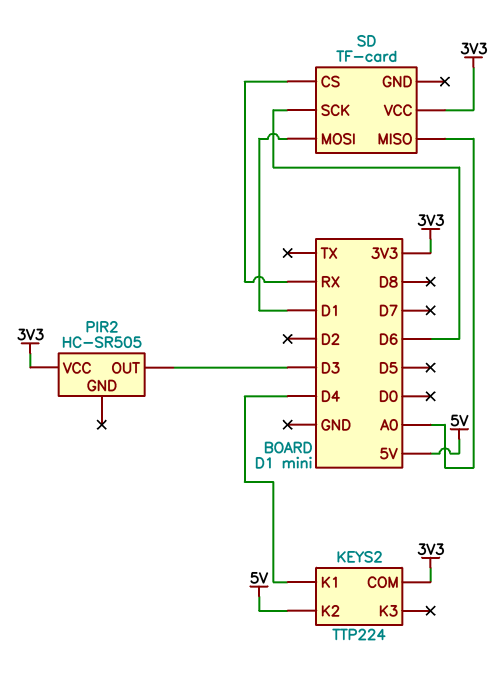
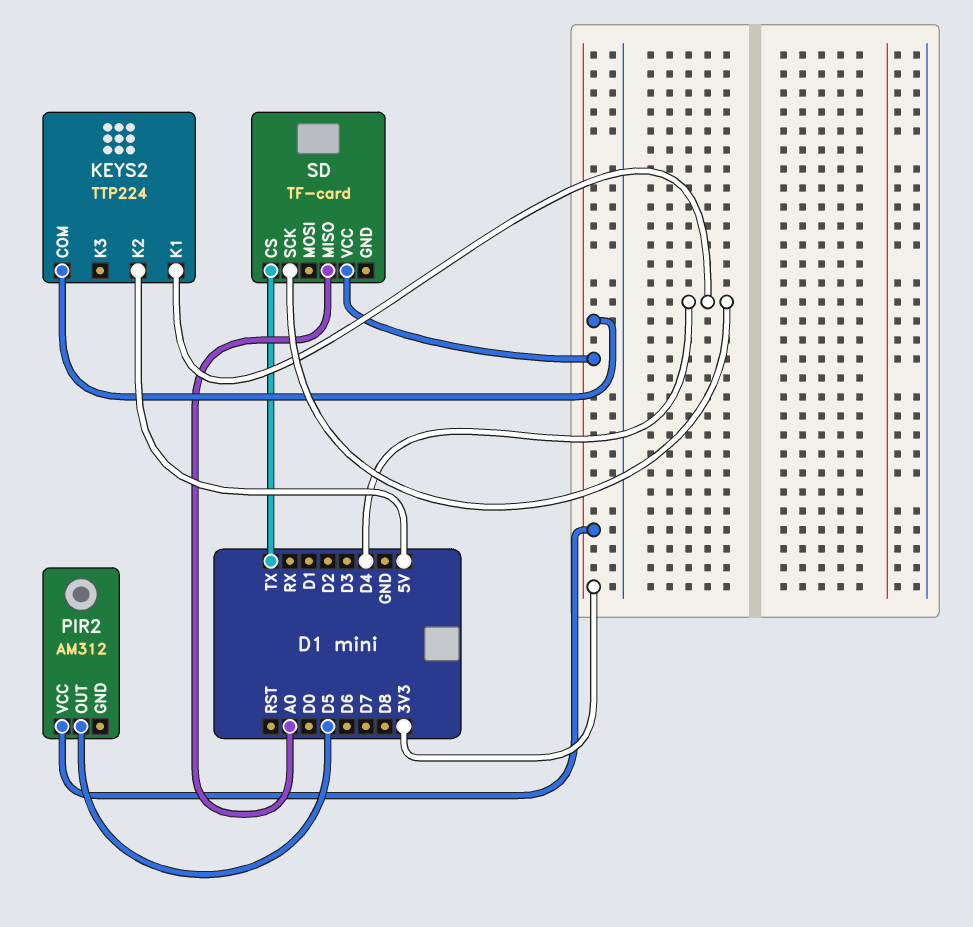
PIR2: HC-SR505 -> AM312
PIR2 pin OUT: D3 -> D5
SD pin CS: RX -> TX
SD pin MOSI: D1 -> none
SD pin SCK: D6 -> D4

